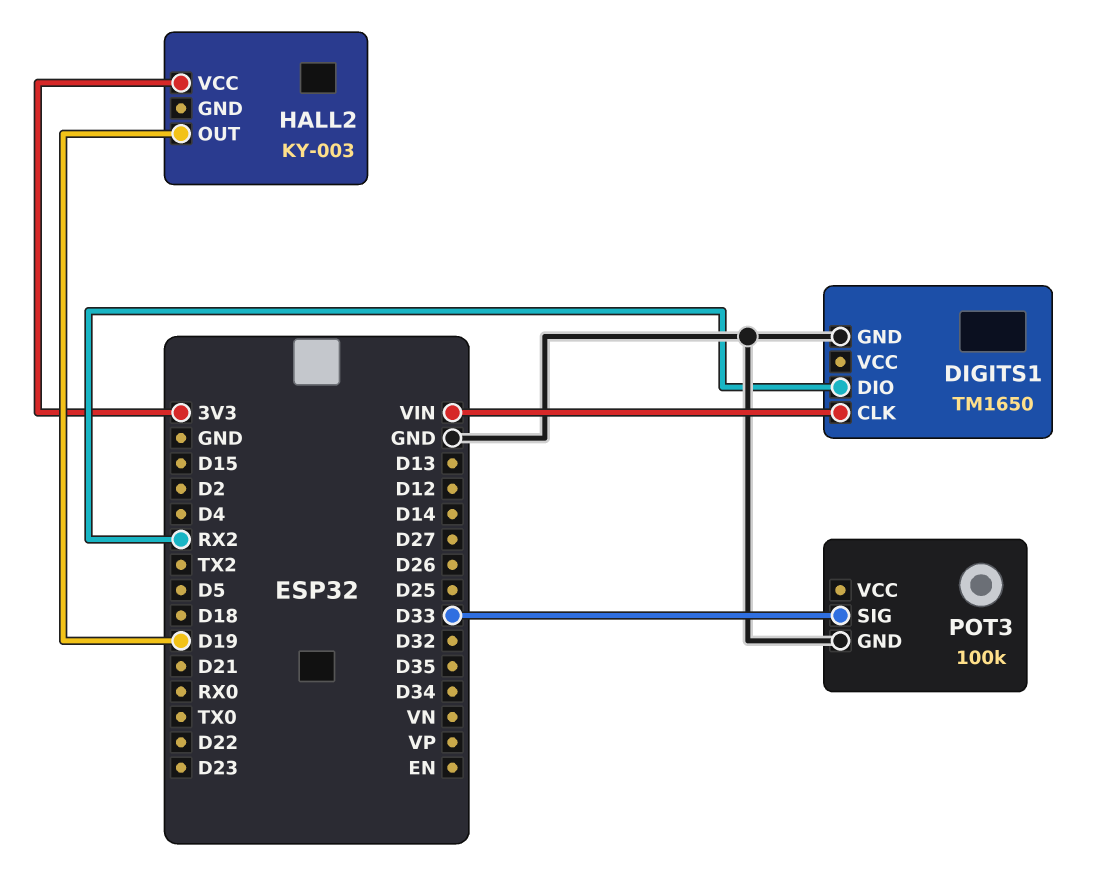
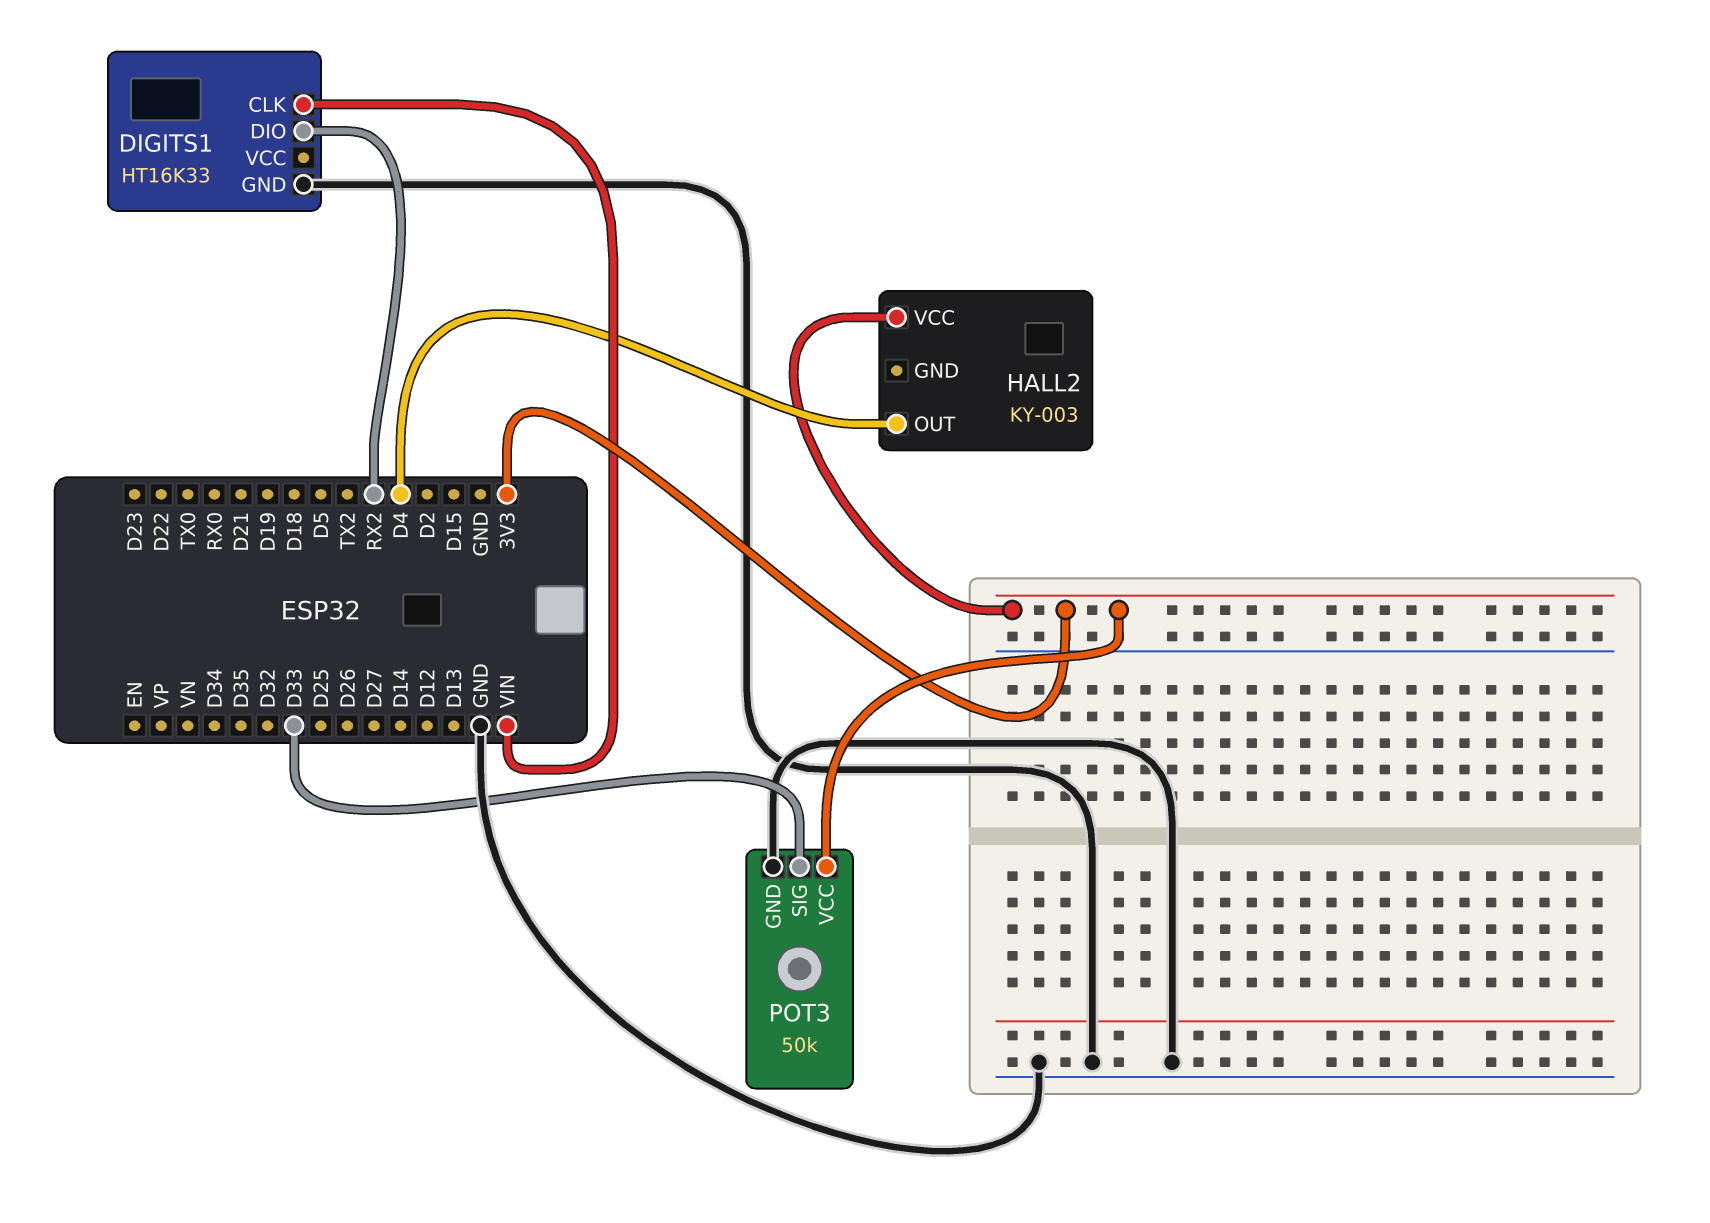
DIGITS1: TM1650 -> HT16K33
HALL2 pin OUT: D19 -> D4
POT3: 100k -> 50k
POT3 pin VCC: none -> 3V3

